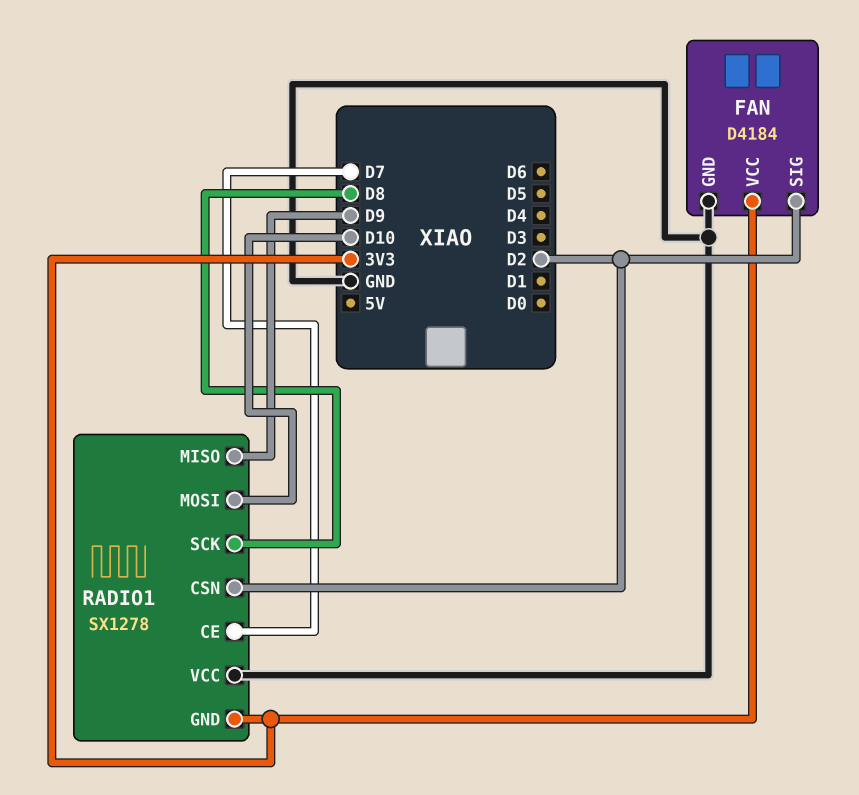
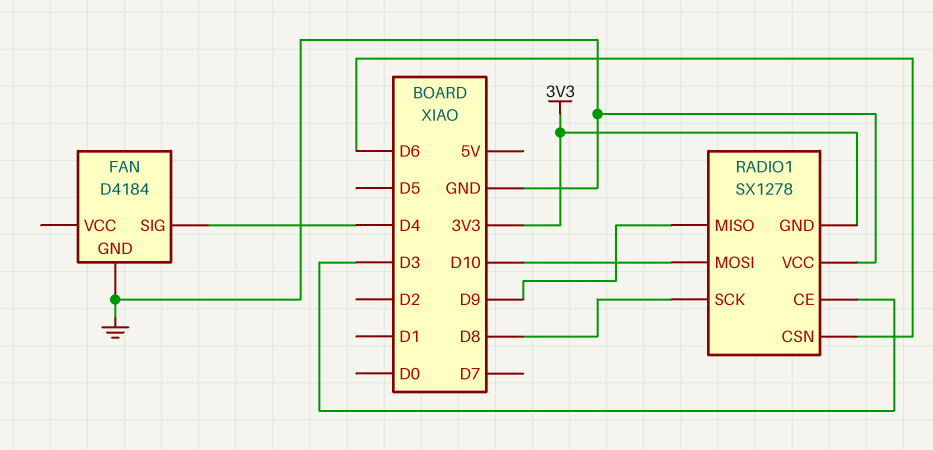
FAN pin SIG: D2 -> D4
FAN pin VCC: 3V3 -> none
RADIO1 pin CE: D7 -> D3
RADIO1 pin CSN: D2 -> D6

